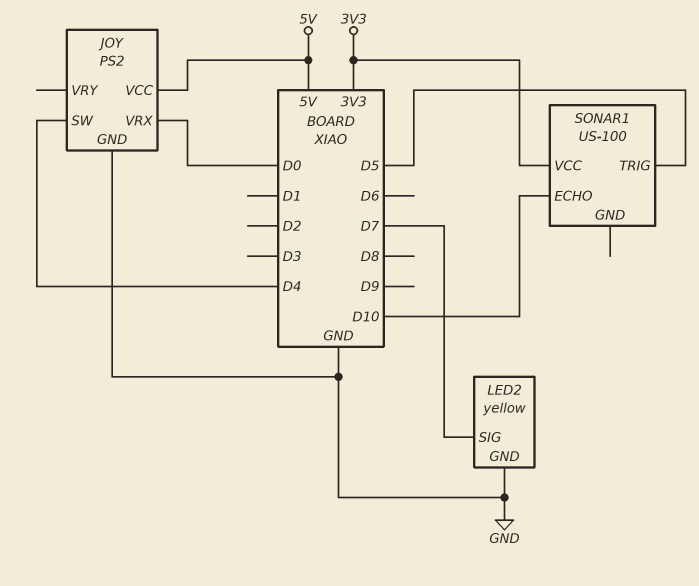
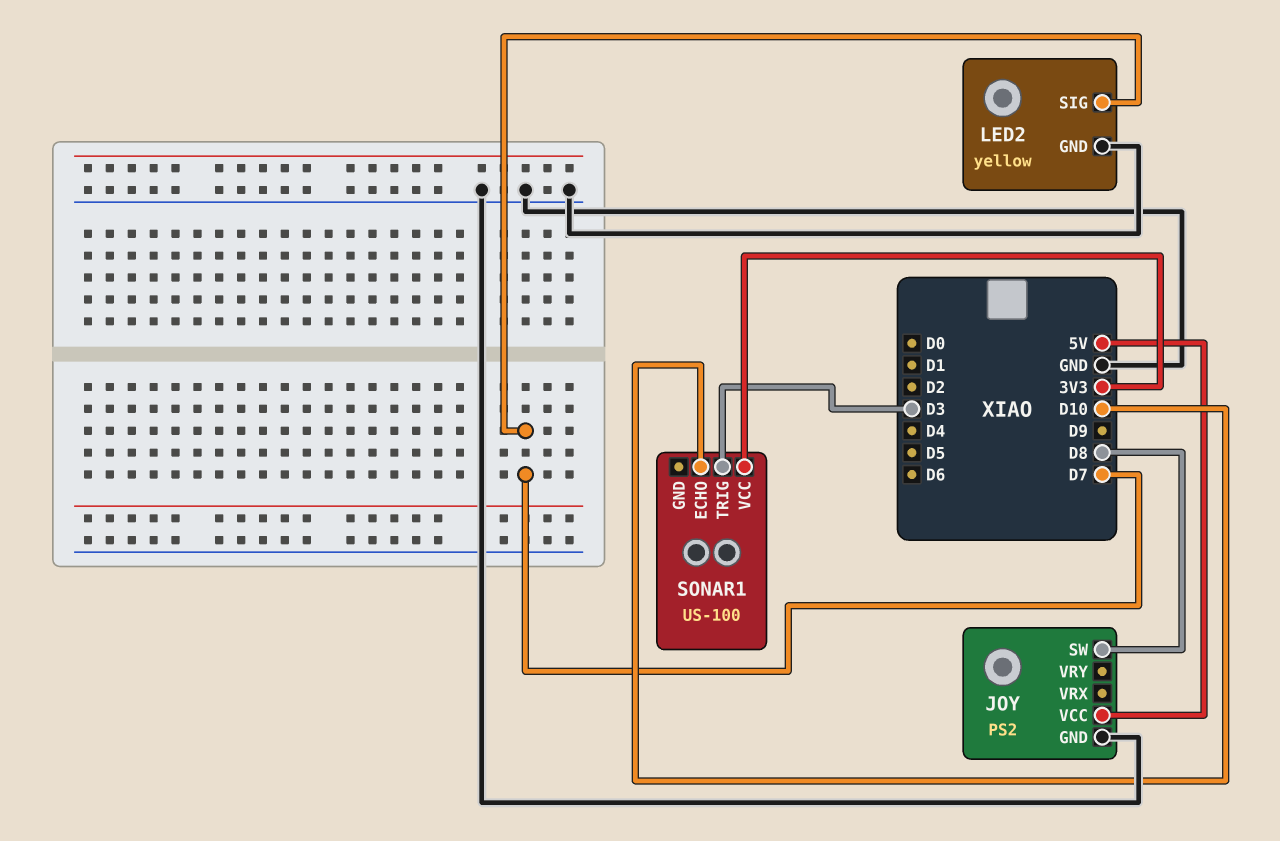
JOY pin SW: D4 -> D8
JOY pin VRX: D0 -> none
SONAR1 pin TRIG: D5 -> D3

